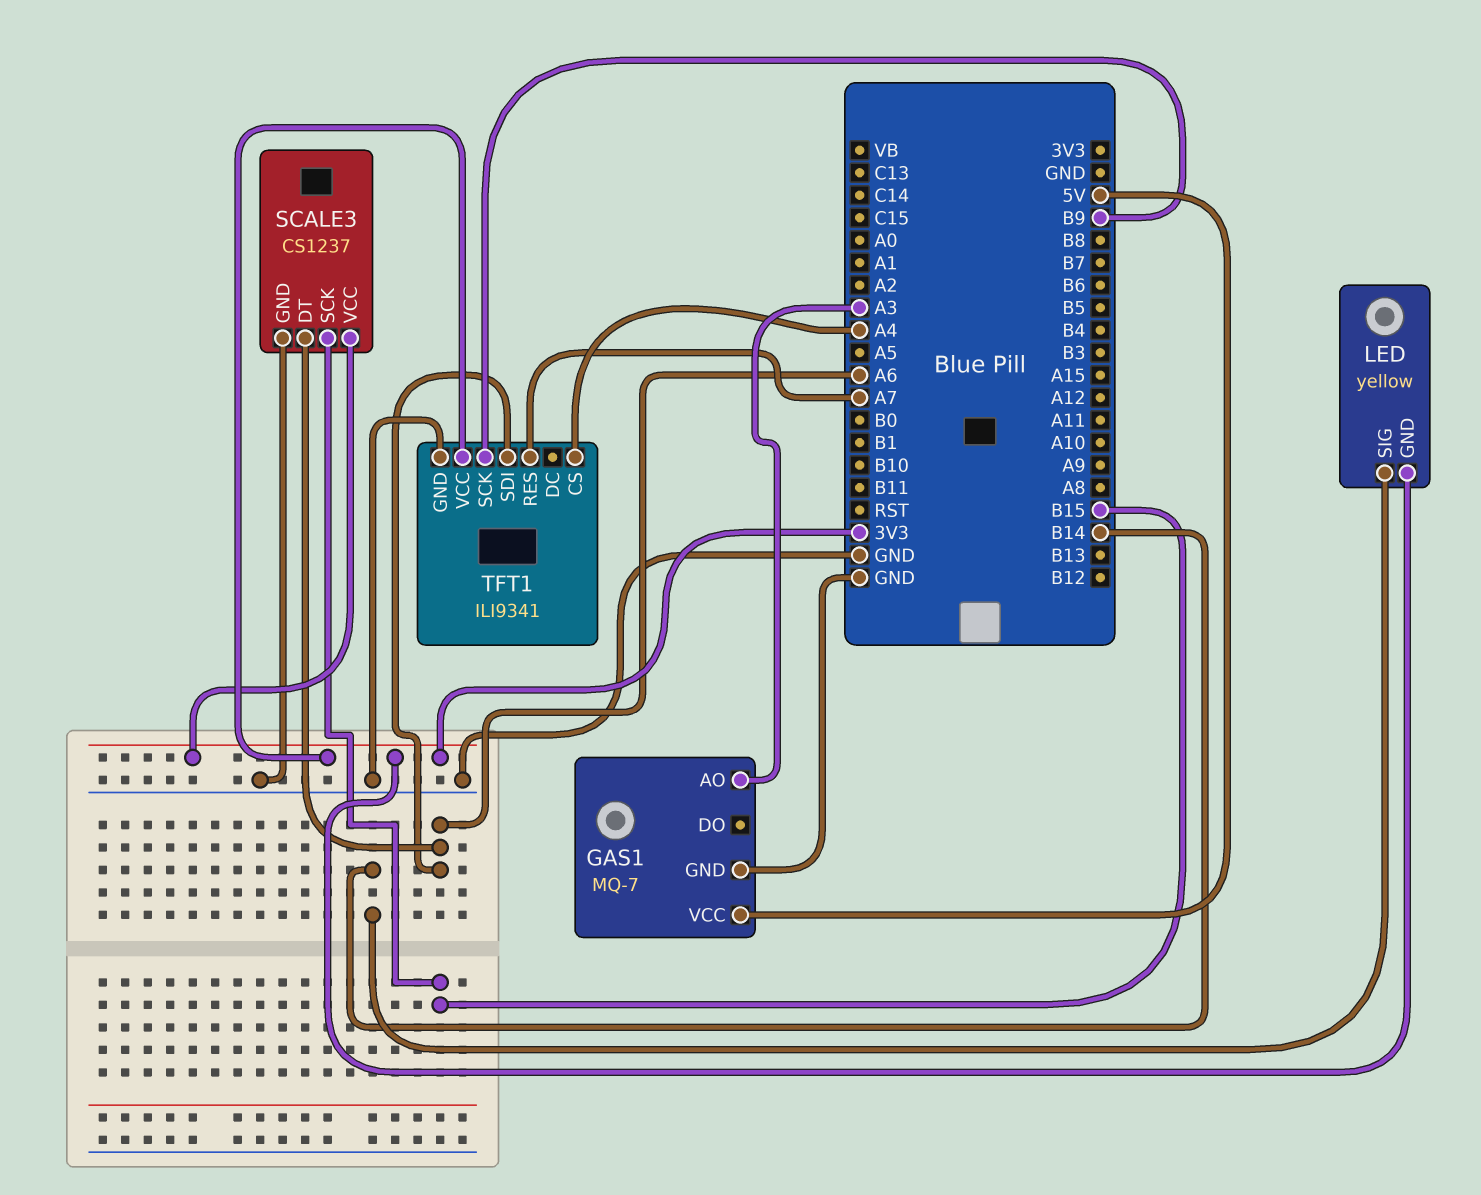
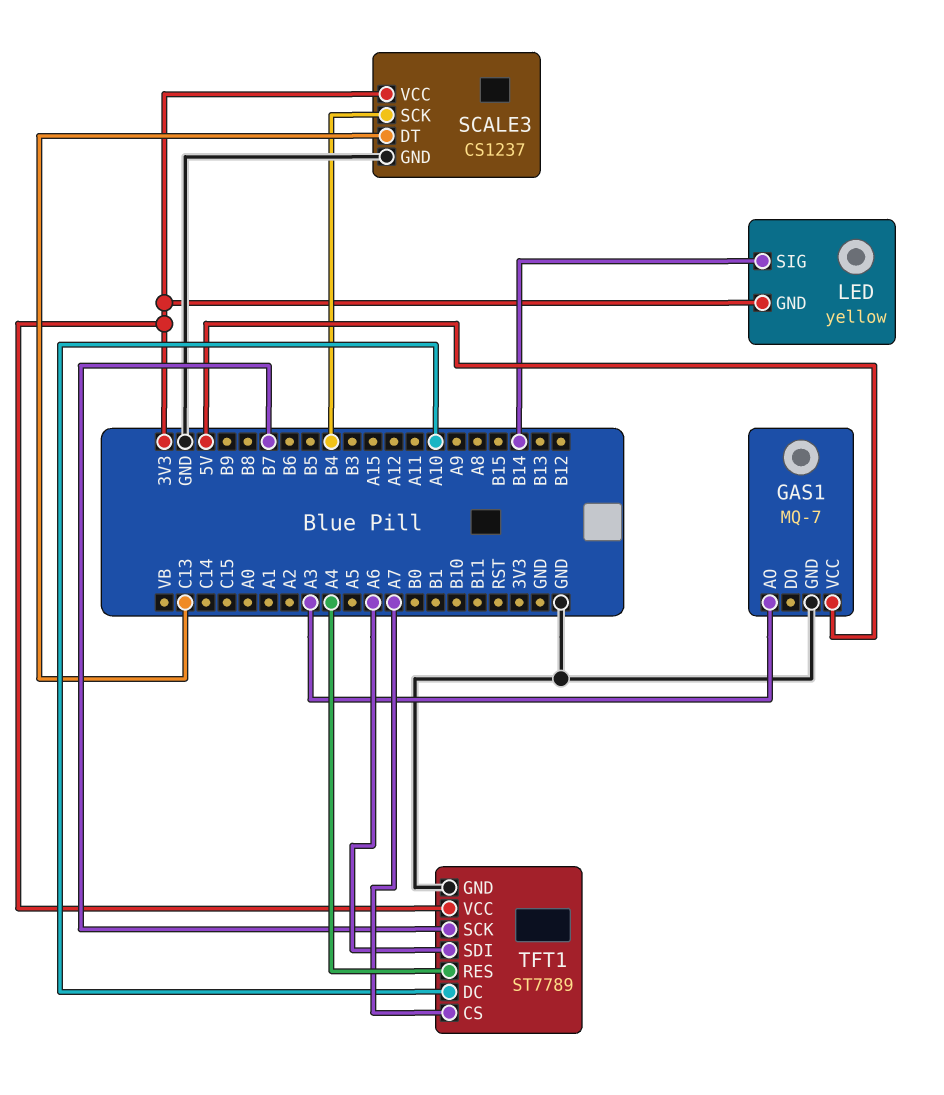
SCALE3 pin DT: A6 -> C13
SCALE3 pin SCK: B15 -> B4
TFT1: ILI9341 -> ST7789
TFT1 pin CS: A4 -> A7
TFT1 pin DC: none -> A10
TFT1 pin RES: A7 -> A4
TFT1 pin SCK: B9 -> B7

